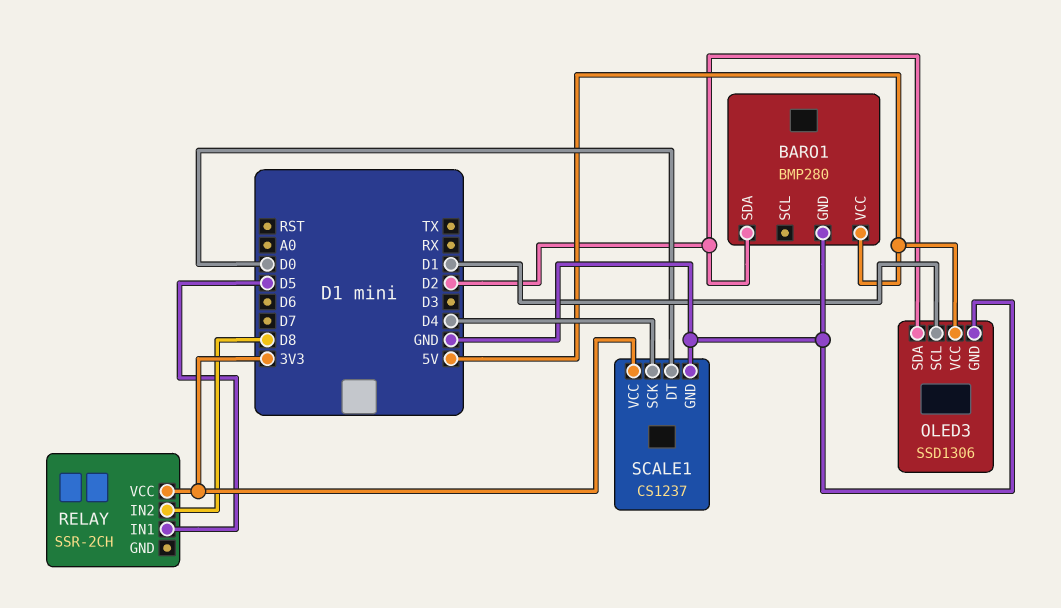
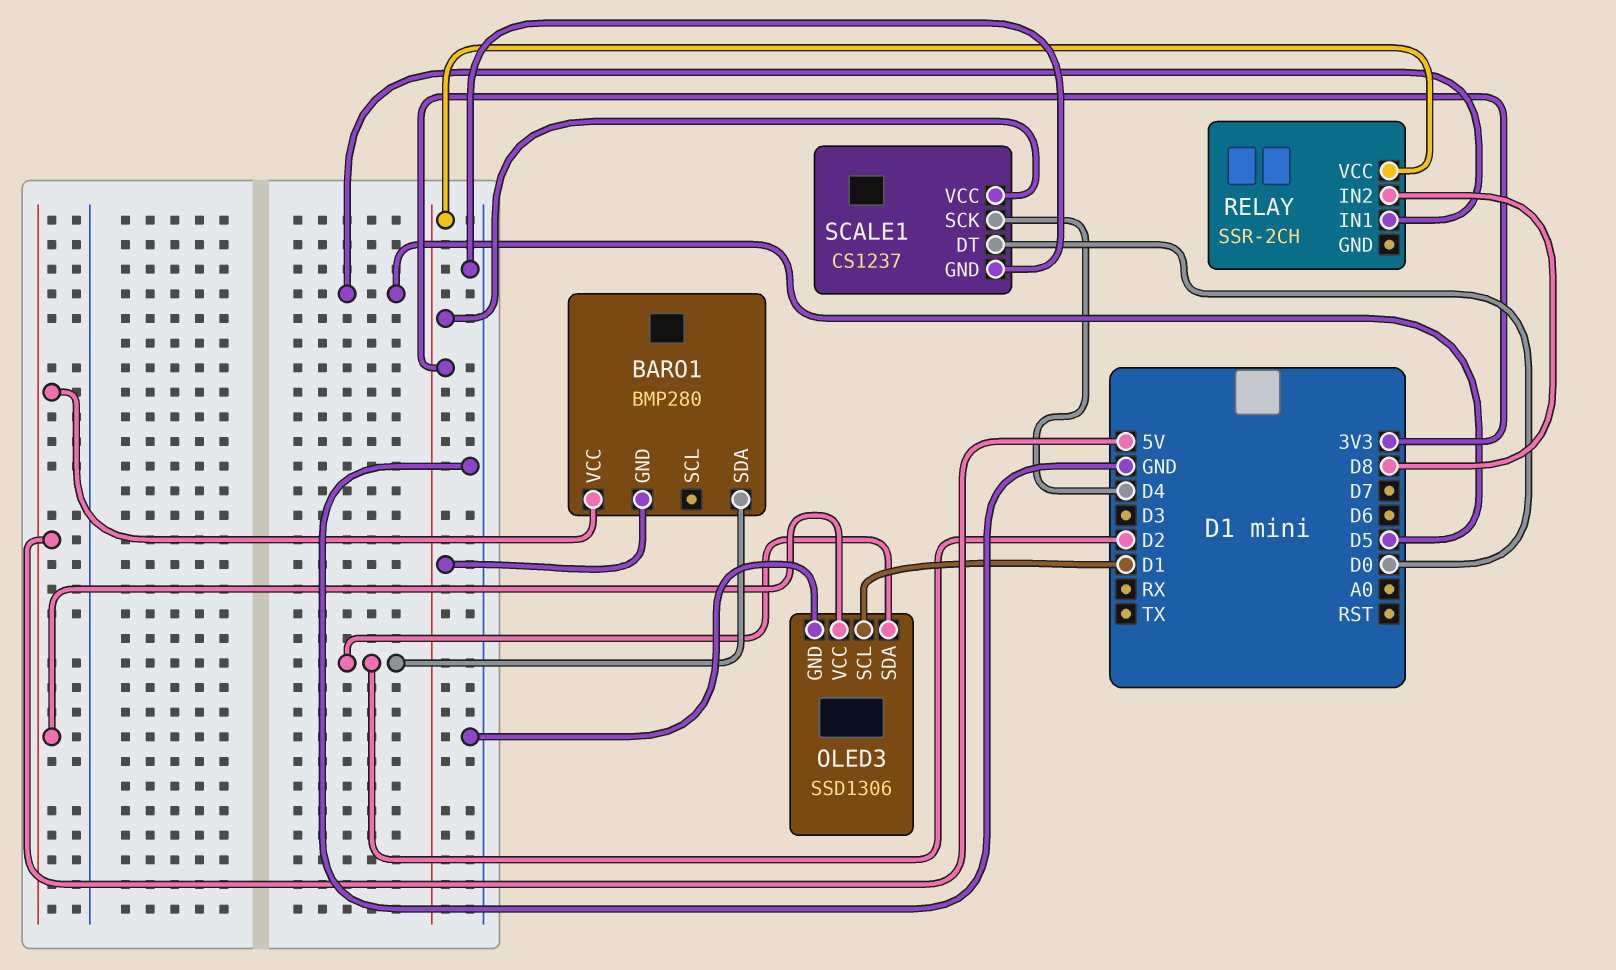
BARO1 pin GND: GND -> 3V3

